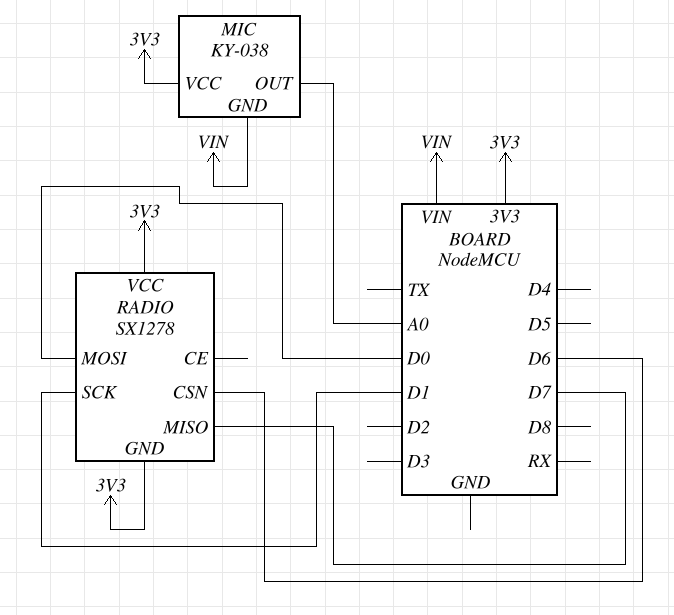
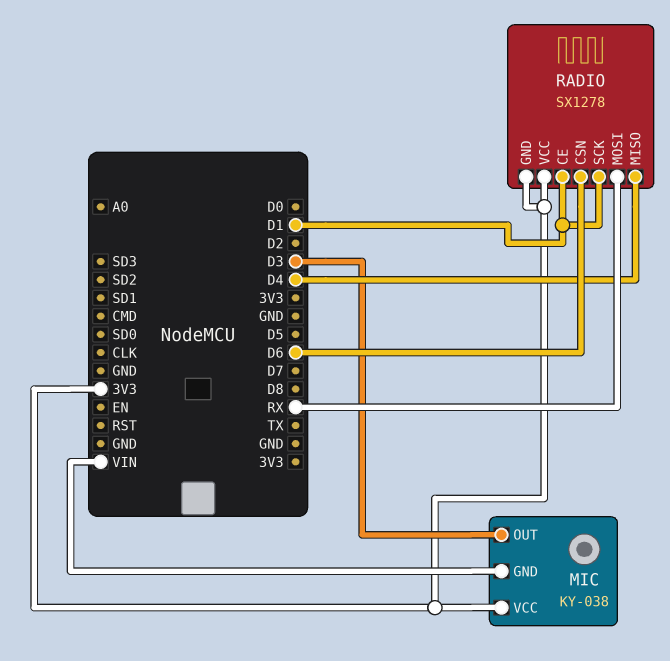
MIC pin OUT: A0 -> D3
RADIO pin CE: none -> D1
RADIO pin MISO: D7 -> D4
RADIO pin MOSI: D0 -> RX

